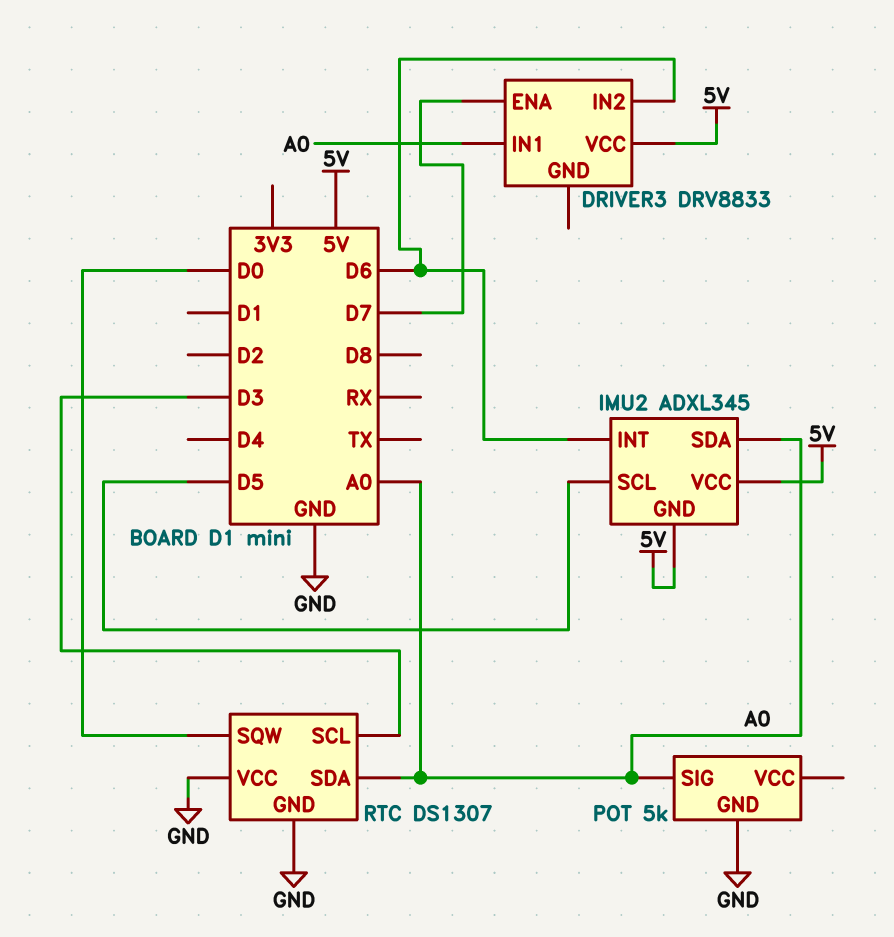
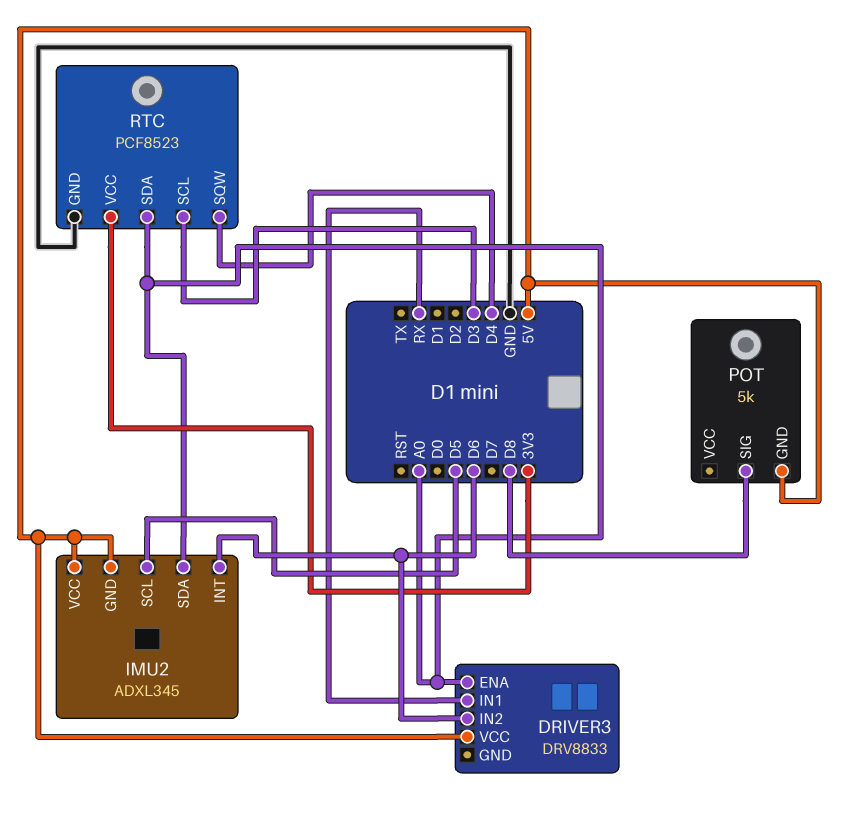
DRIVER3 pin ENA: D7 -> A0
DRIVER3 pin IN1: A0 -> RX
POT pin GND: GND -> 5V
POT pin SIG: A0 -> D8
RTC: DS1307 -> PCF8523
RTC pin SQW: D0 -> D4
RTC pin VCC: GND -> 3V3

